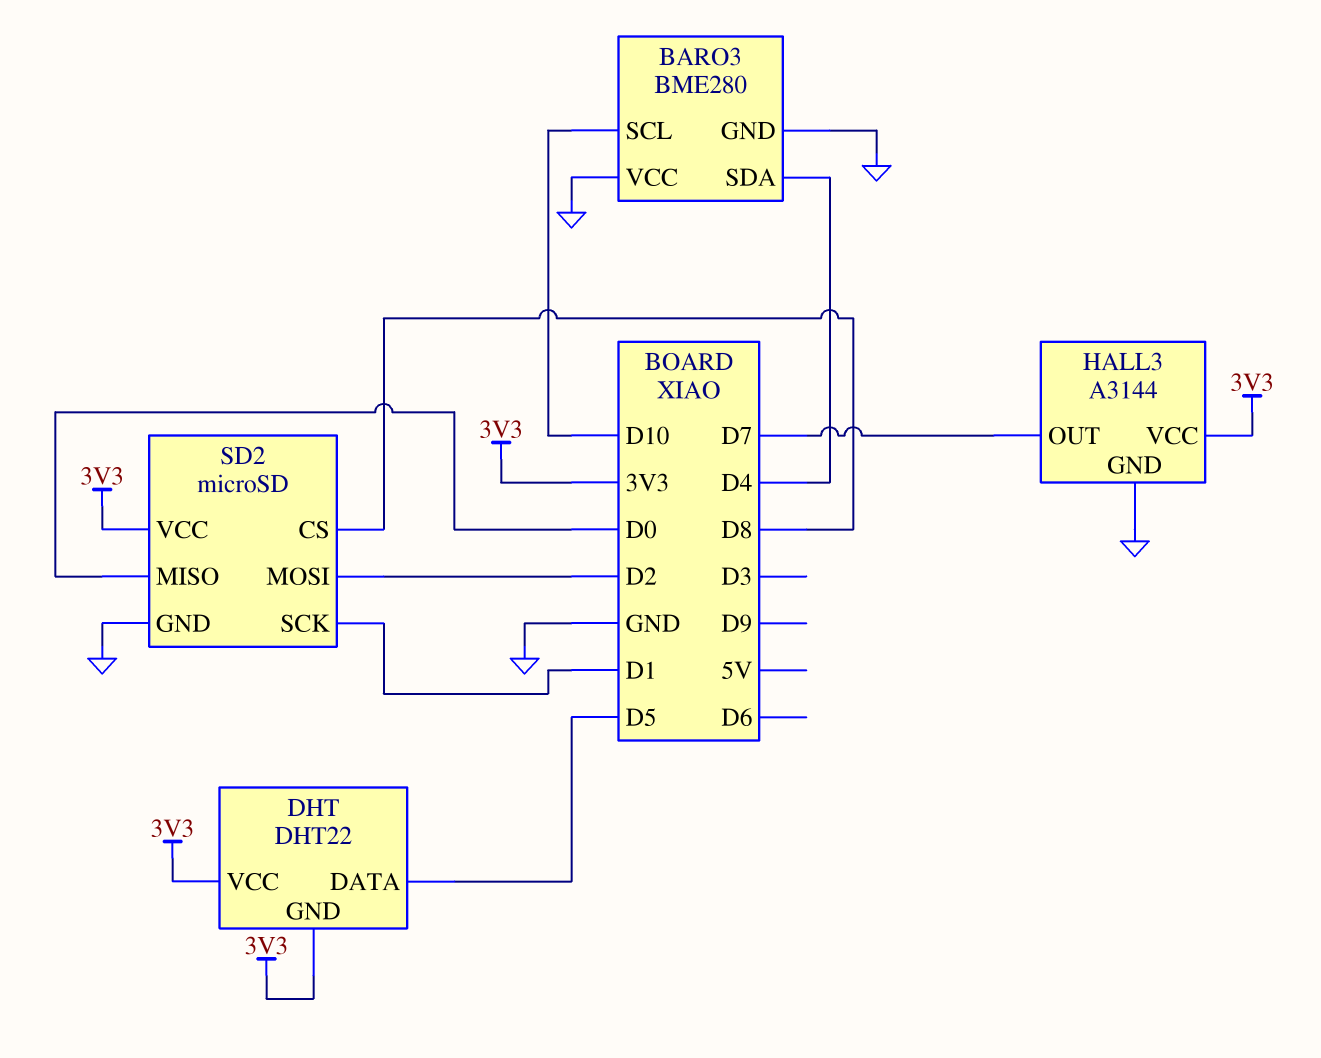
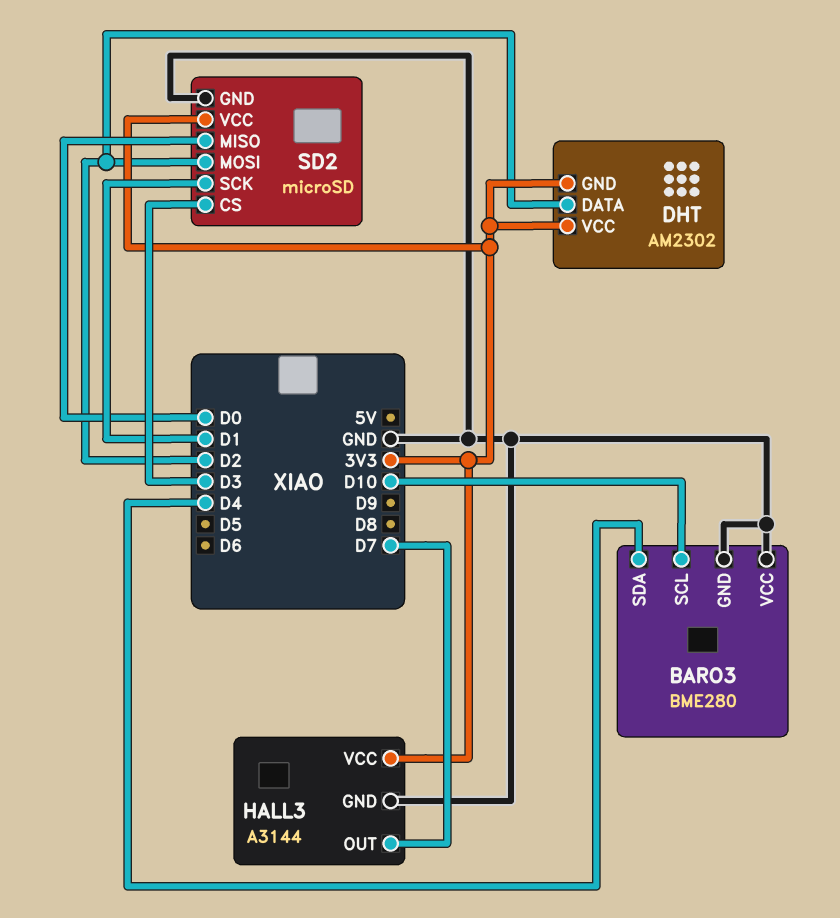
DHT: DHT22 -> AM2302
DHT pin DATA: D5 -> D2
SD2 pin CS: D8 -> D3

